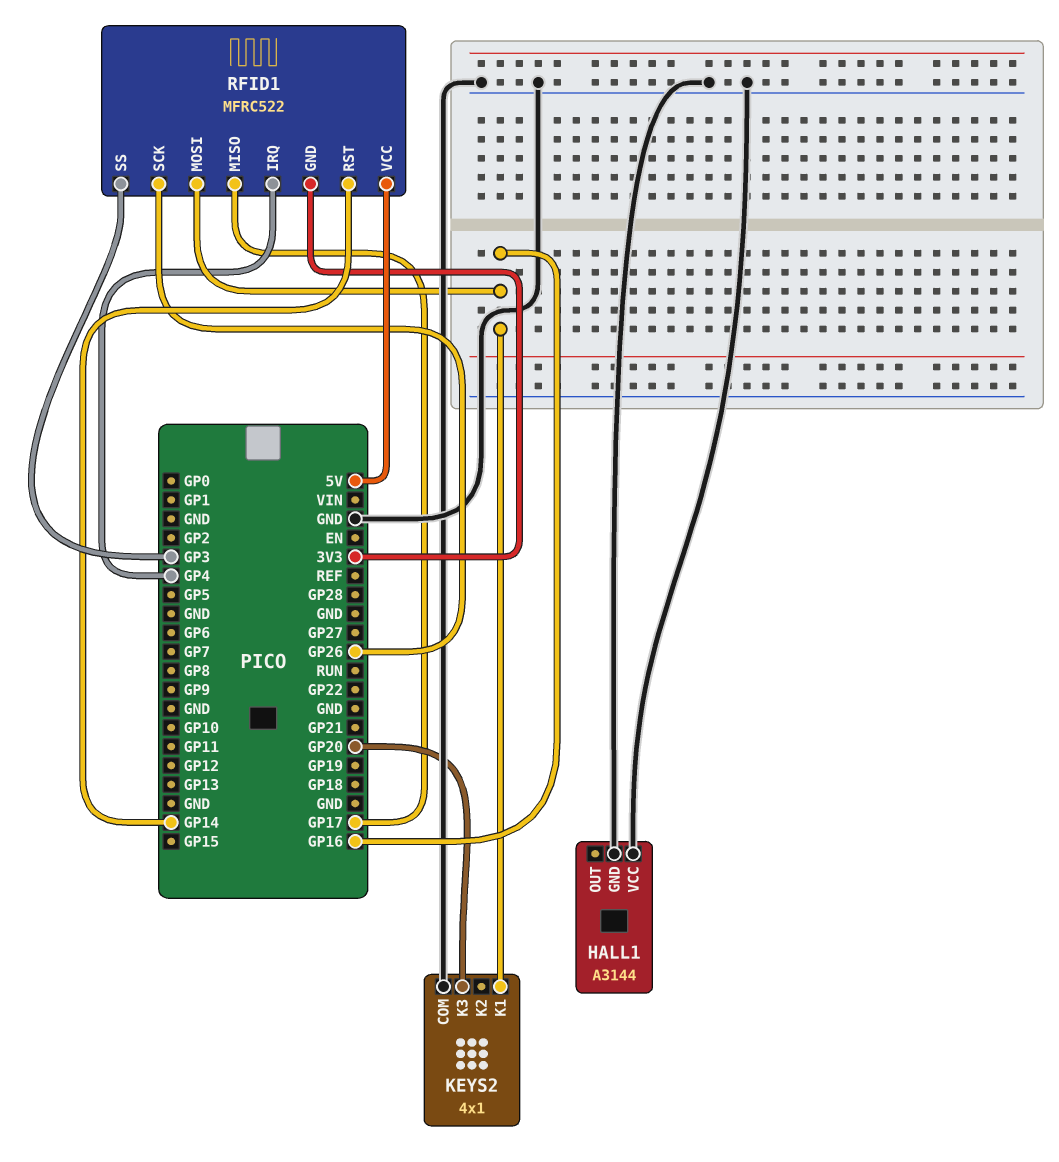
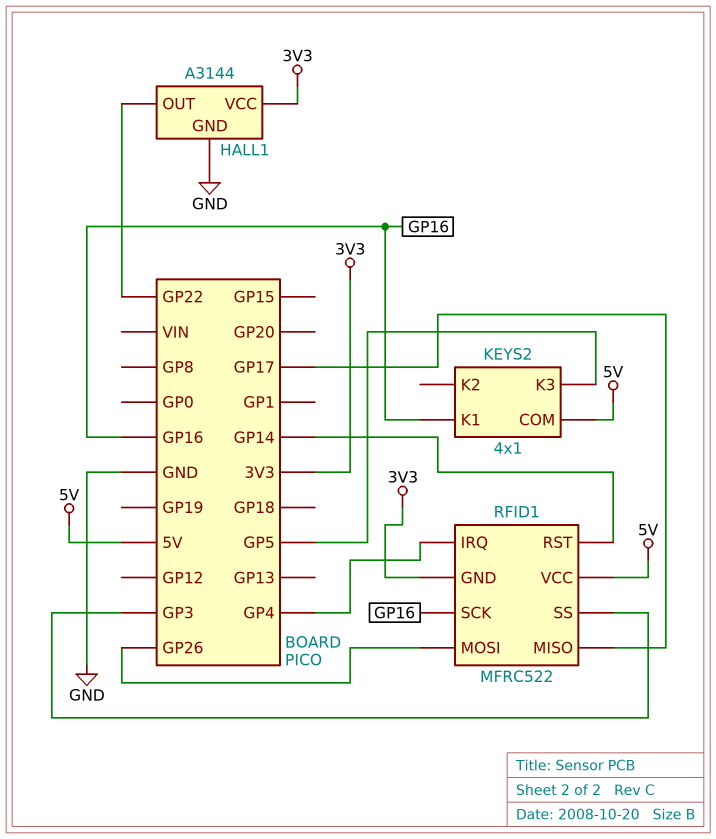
HALL1 pin OUT: none -> GP22
HALL1 pin VCC: GND -> 3V3
KEYS2 pin COM: GND -> 5V
KEYS2 pin K3: GP20 -> GP5
RFID1 pin MOSI: GP16 -> GP26
RFID1 pin SCK: GP26 -> GP16

